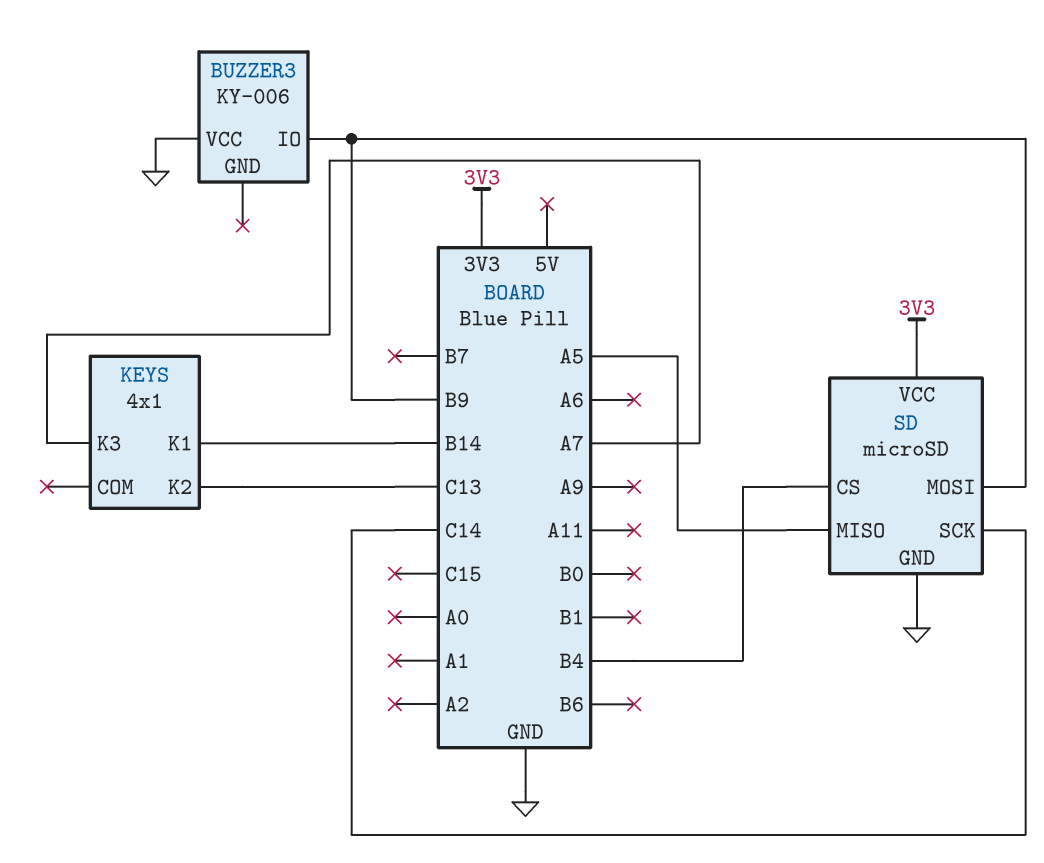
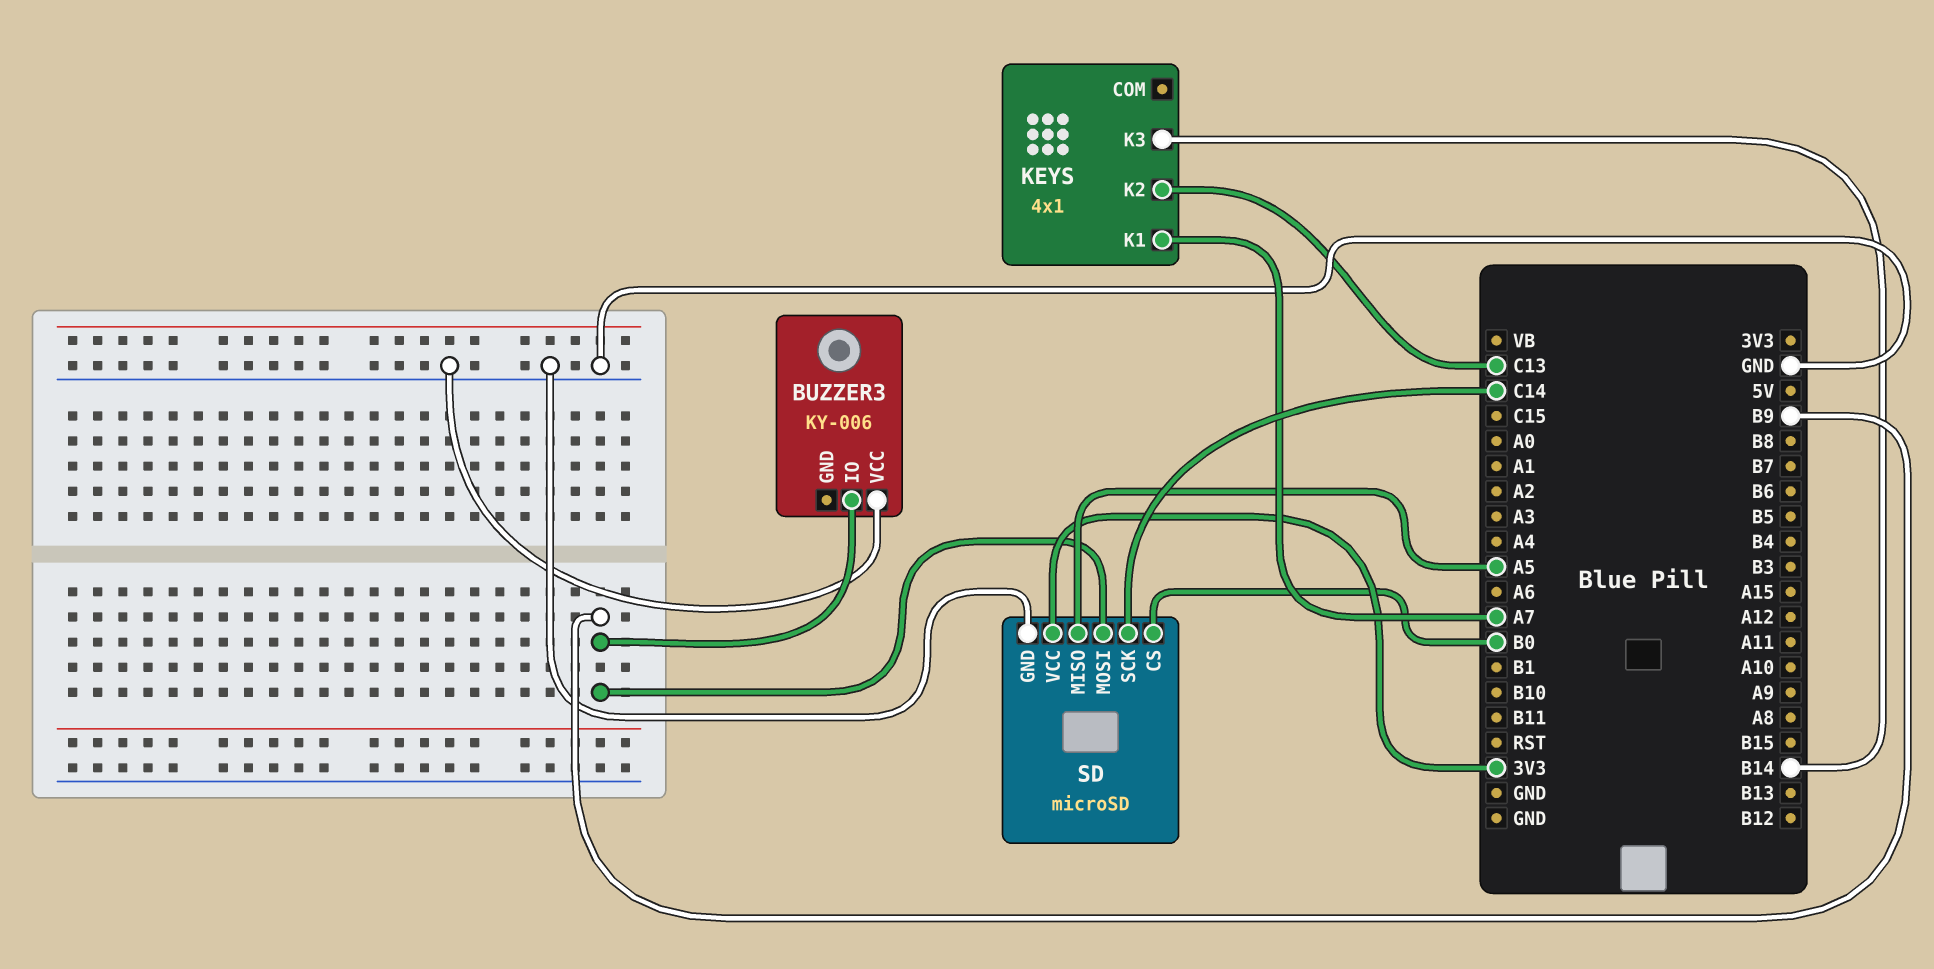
KEYS pin K1: B14 -> A7
KEYS pin K3: A7 -> B14
SD pin CS: B4 -> B0

